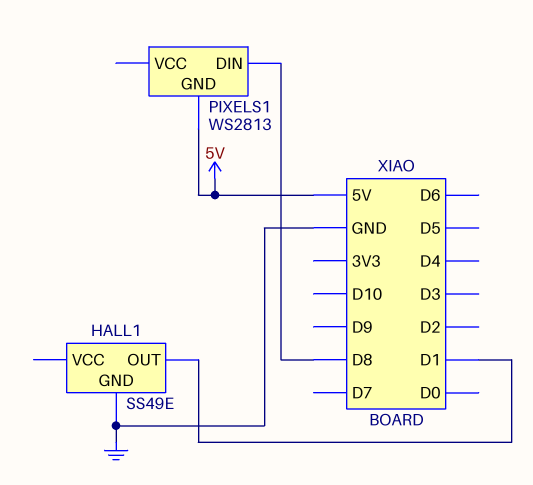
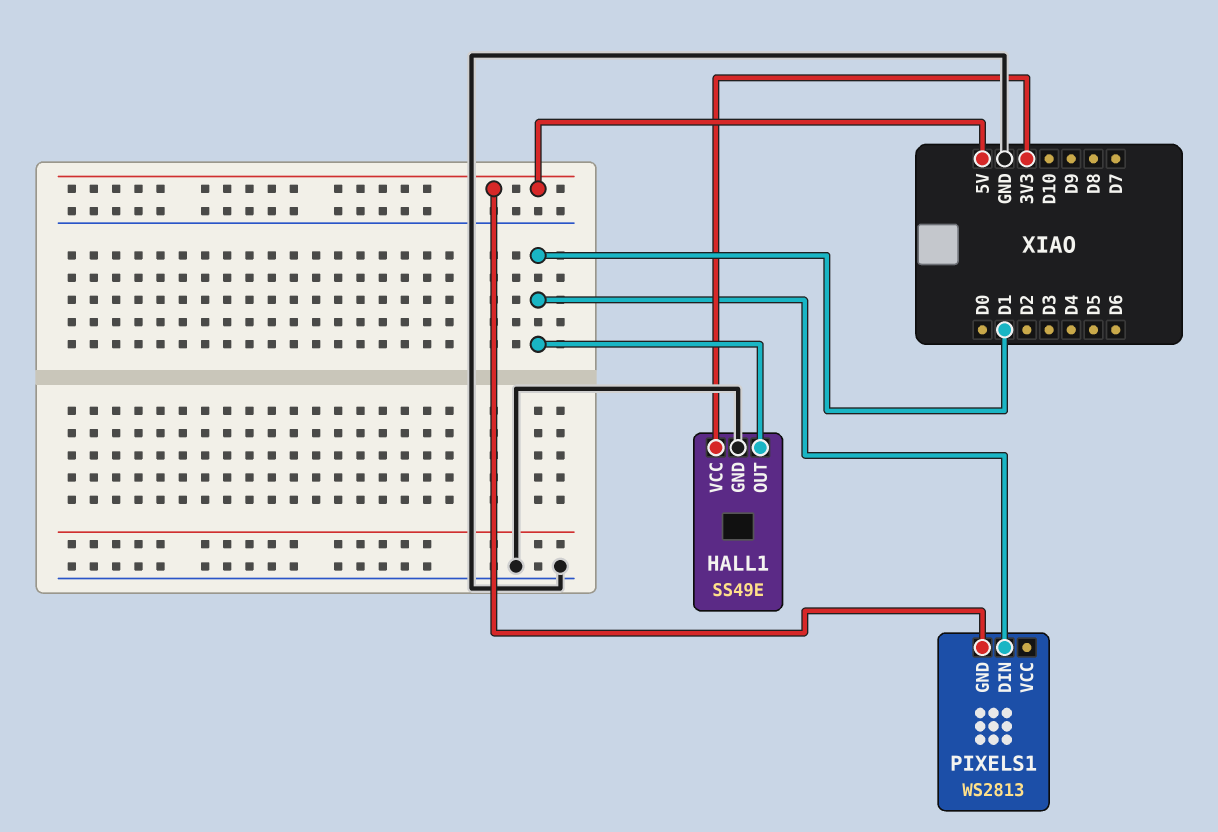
HALL1 pin VCC: none -> 3V3
PIXELS1 pin DIN: D8 -> D1

